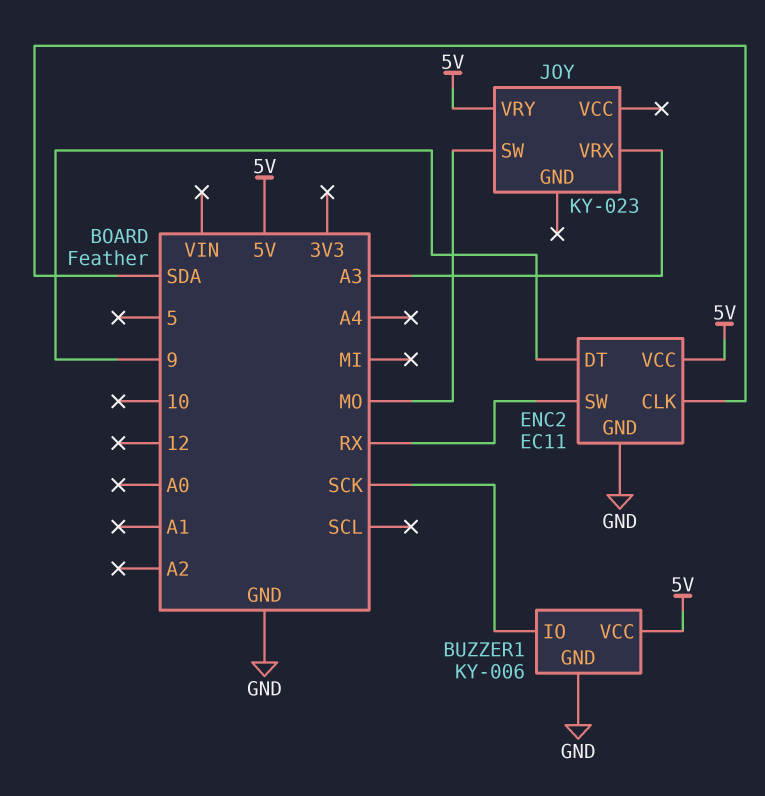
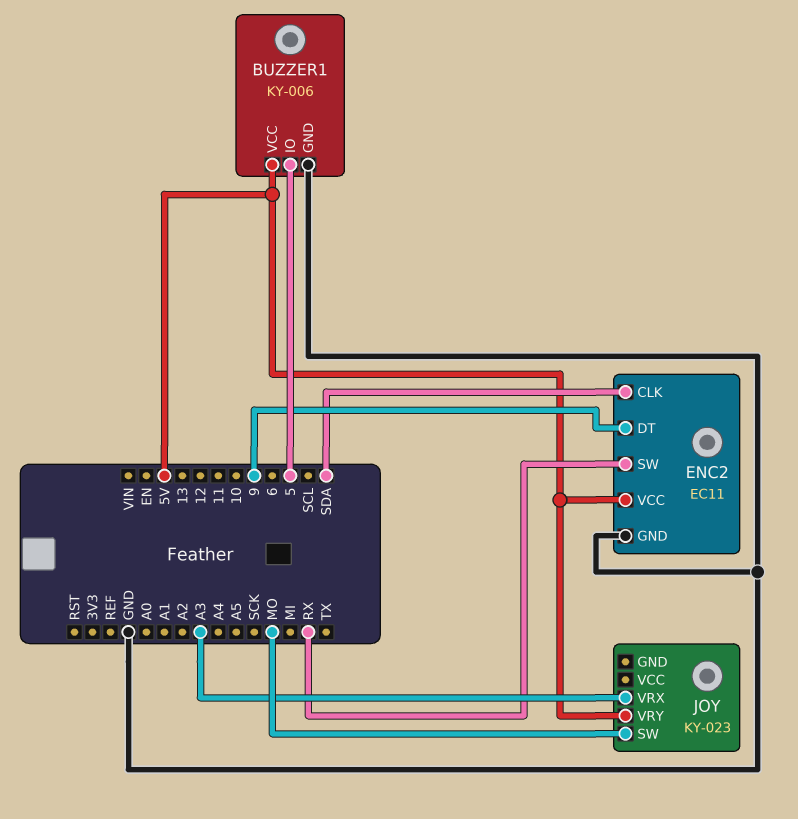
BUZZER1 pin IO: SCK -> 5

